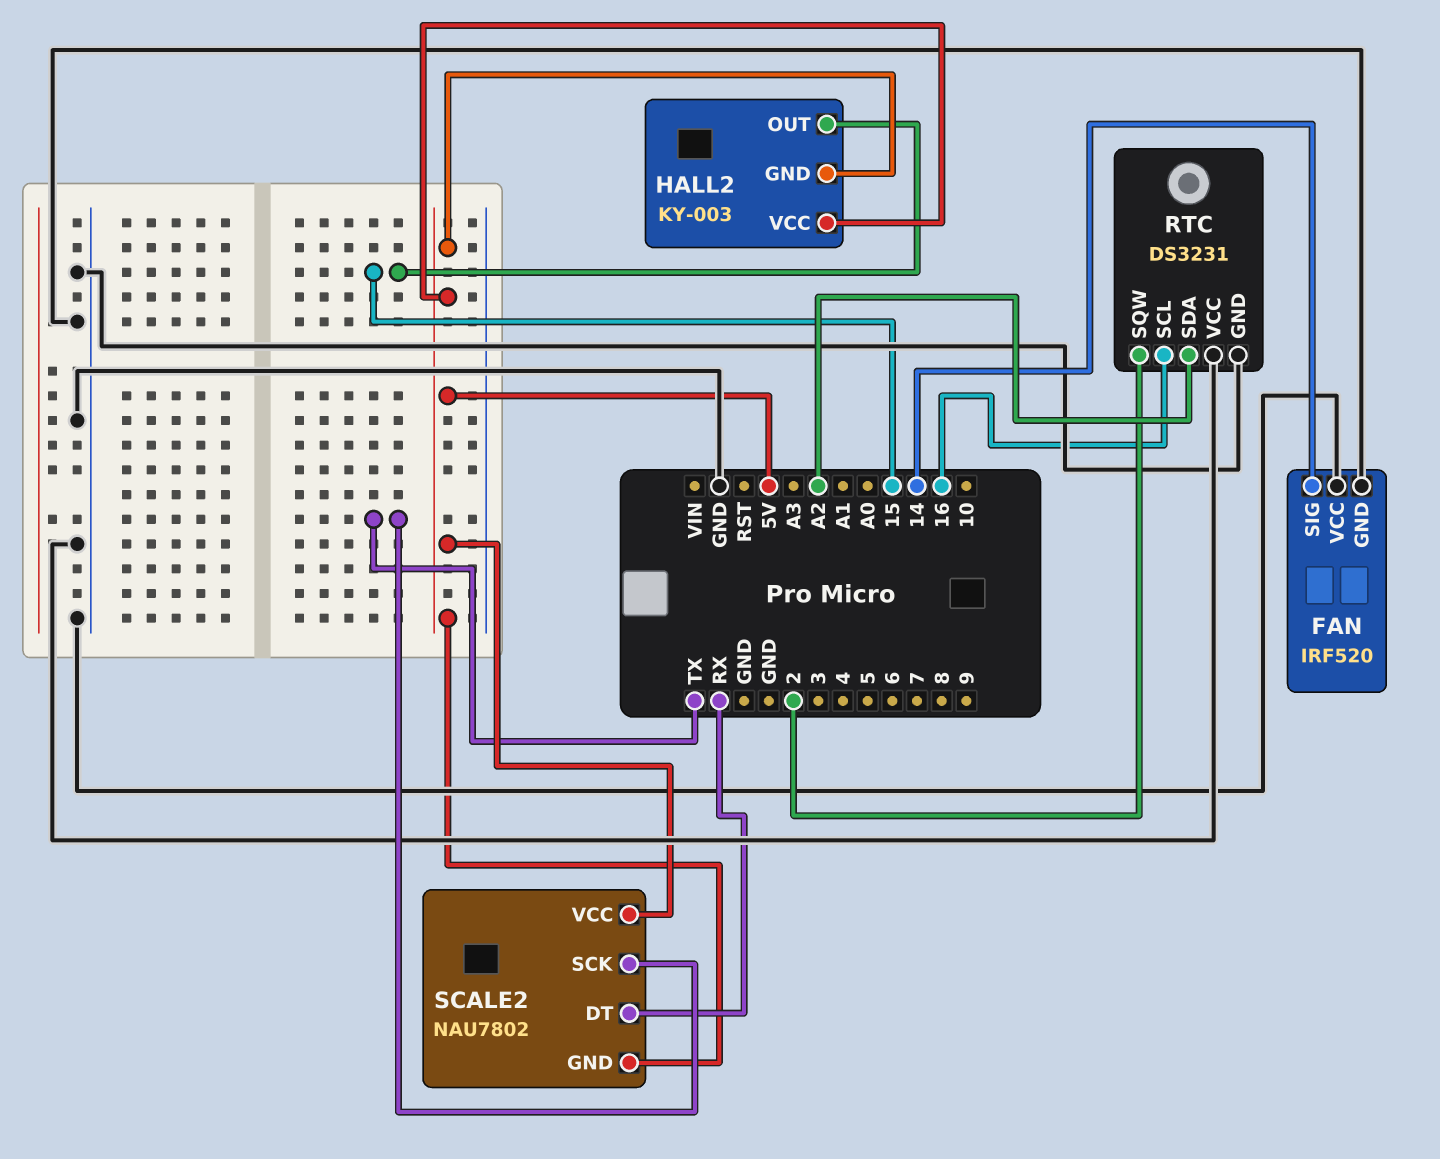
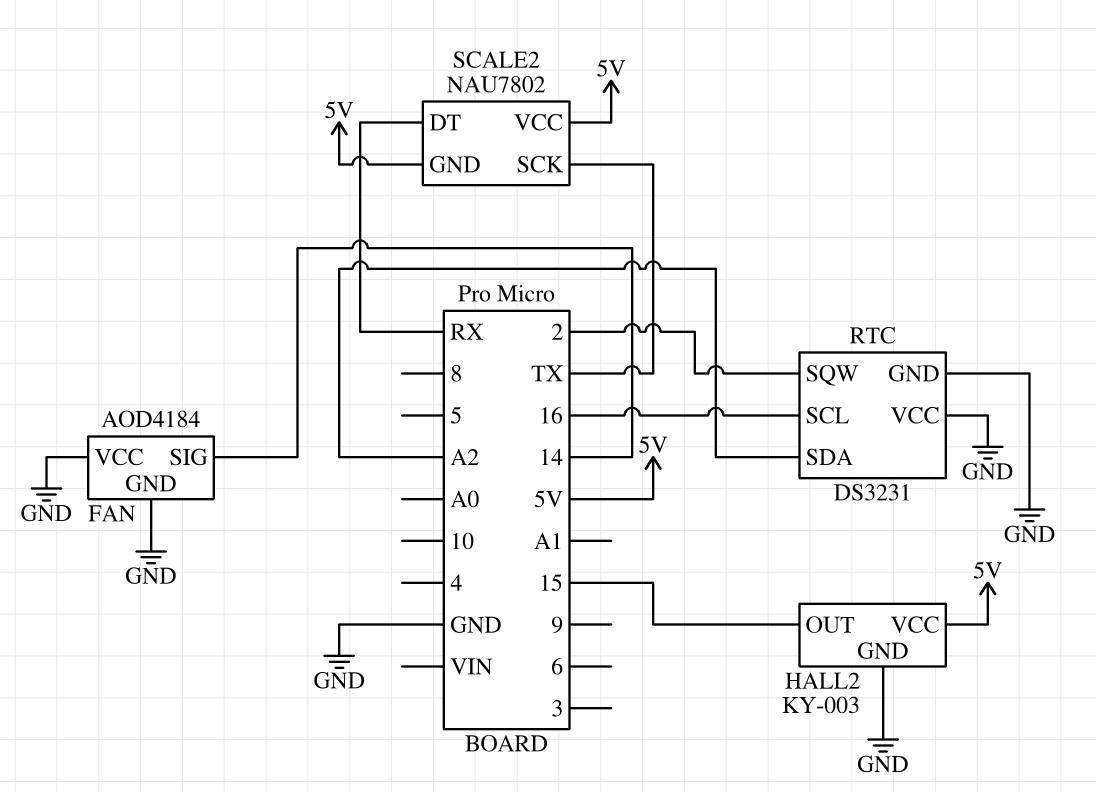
FAN: IRF520 -> AOD4184
HALL2 pin GND: 5V -> GND

